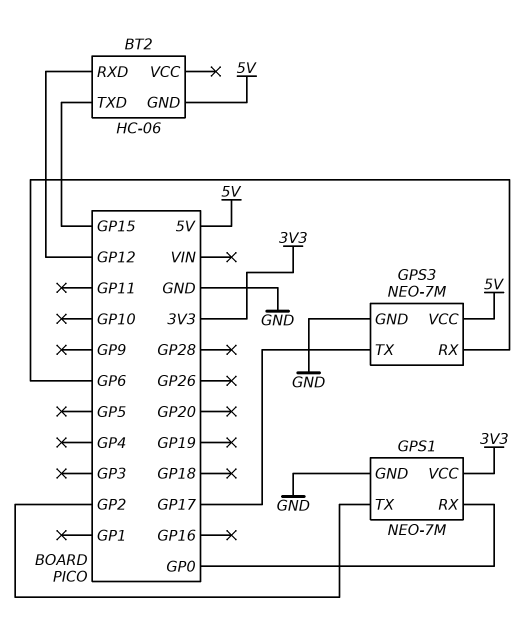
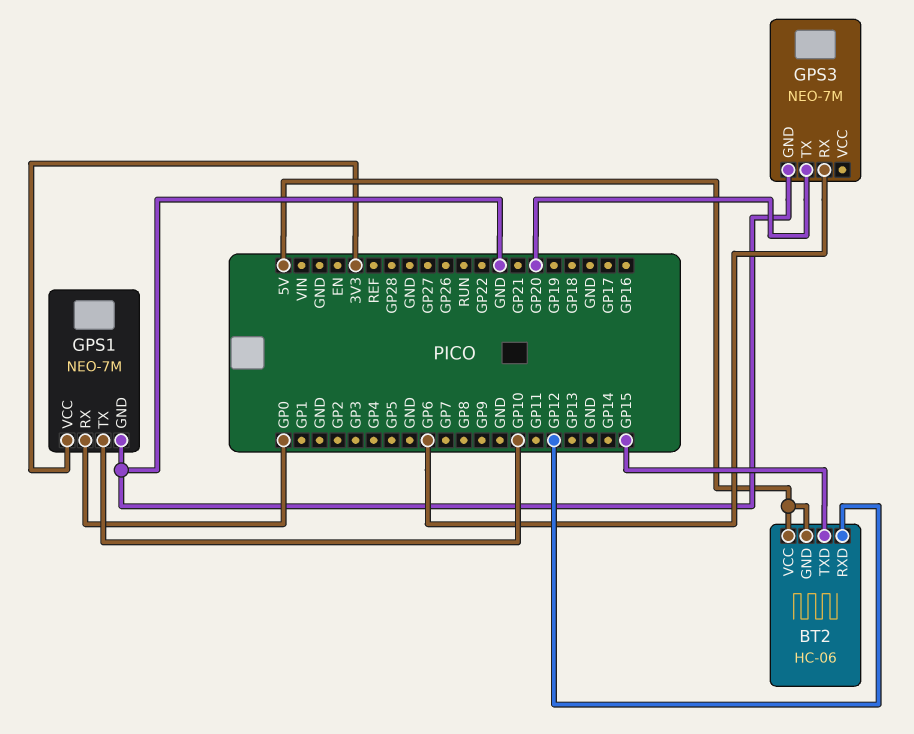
BT2 pin VCC: none -> 5V
GPS1 pin TX: GP2 -> GP10
GPS3 pin TX: GP17 -> GP20
GPS3 pin VCC: 5V -> none

